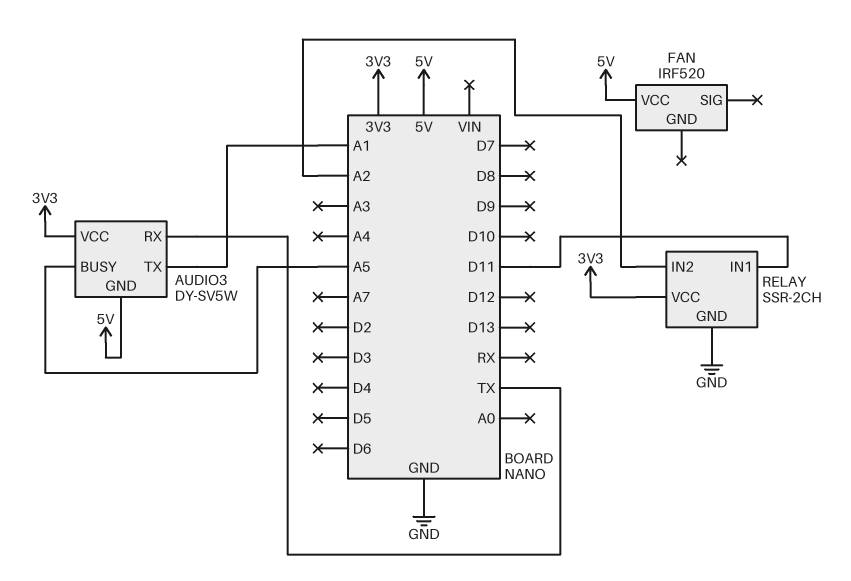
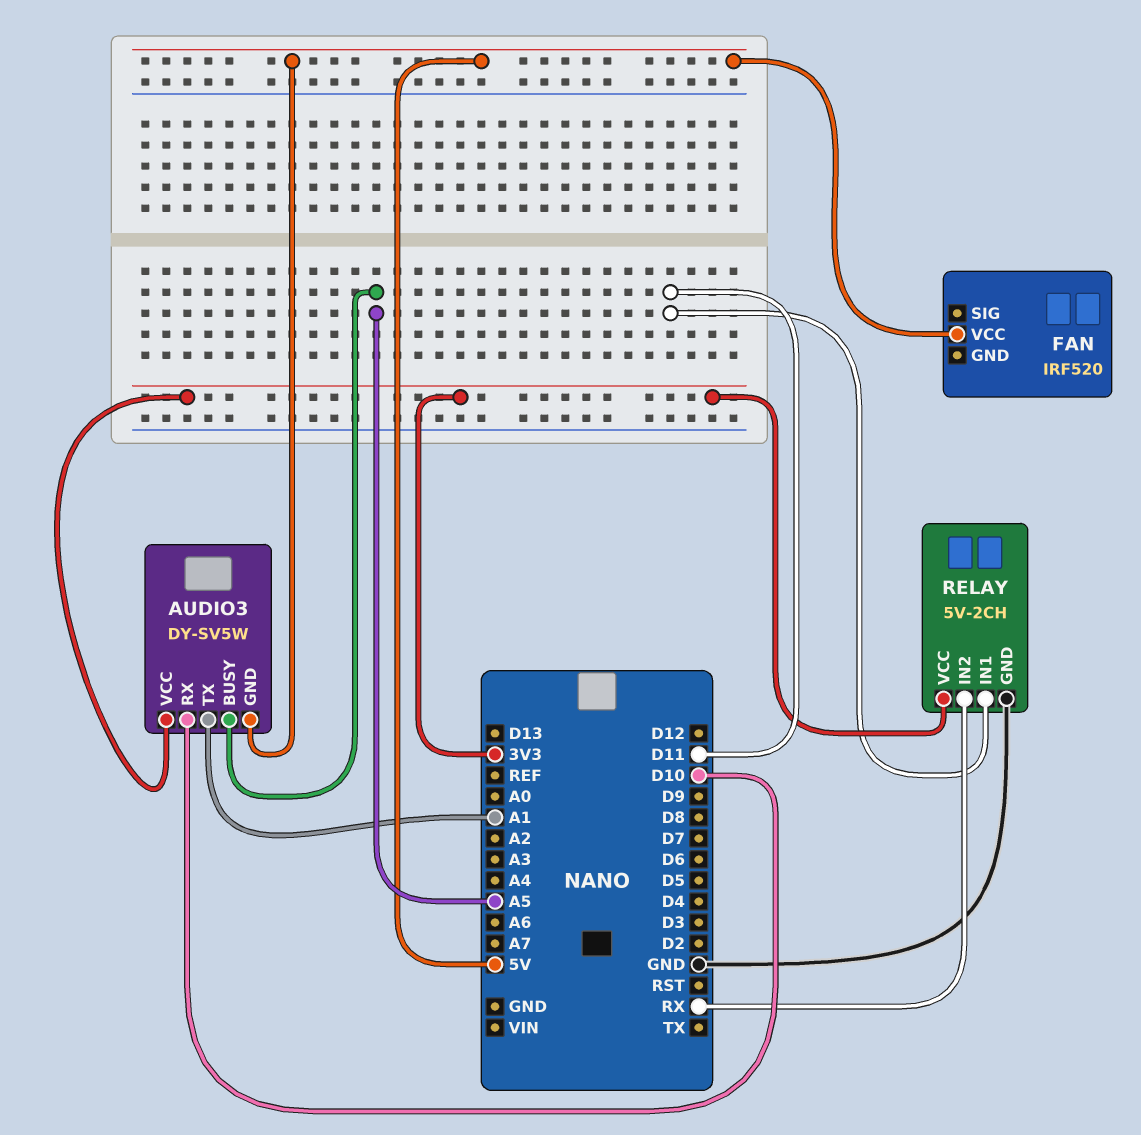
AUDIO3 pin RX: TX -> D10
RELAY: SSR-2CH -> 5V-2CH
RELAY pin IN2: A2 -> RX

